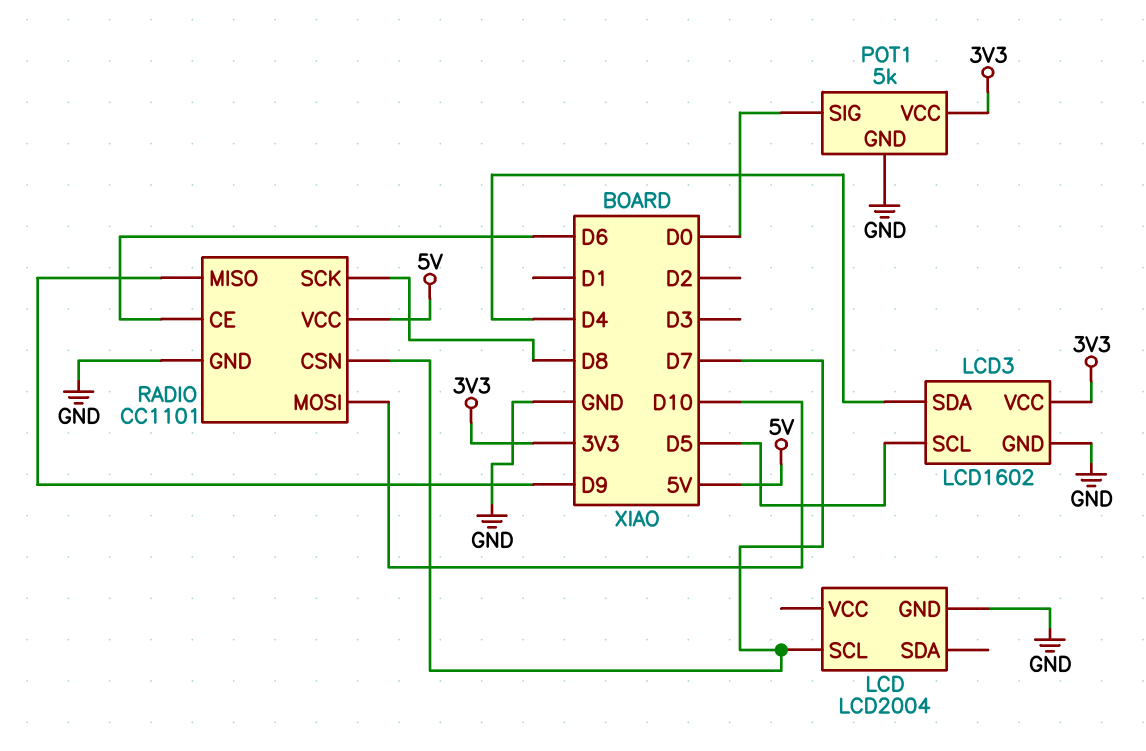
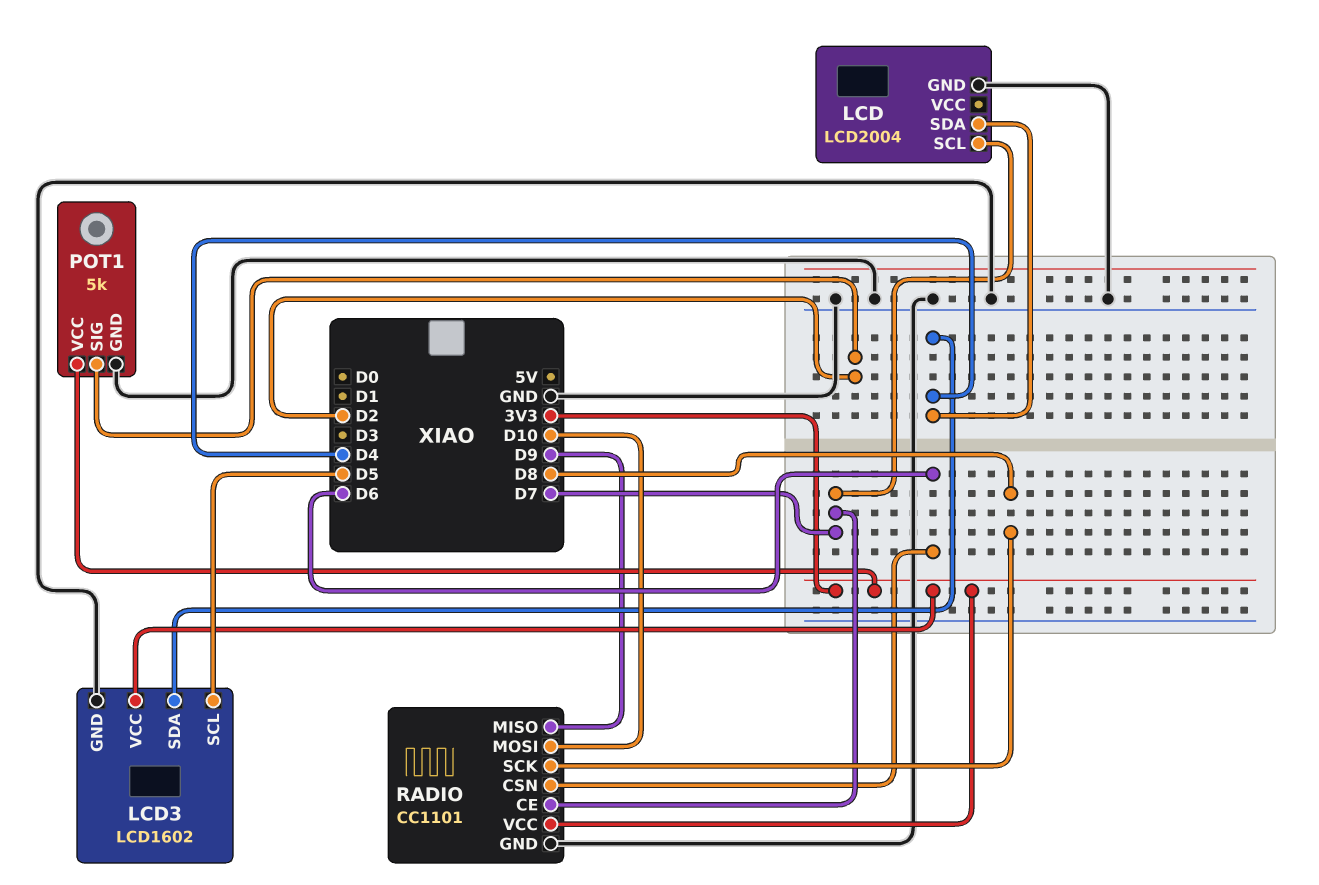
LCD pin SDA: none -> D4
POT1 pin SIG: D0 -> D2
RADIO pin CE: D6 -> D7
RADIO pin CSN: D7 -> D6
RADIO pin VCC: 5V -> 3V3

